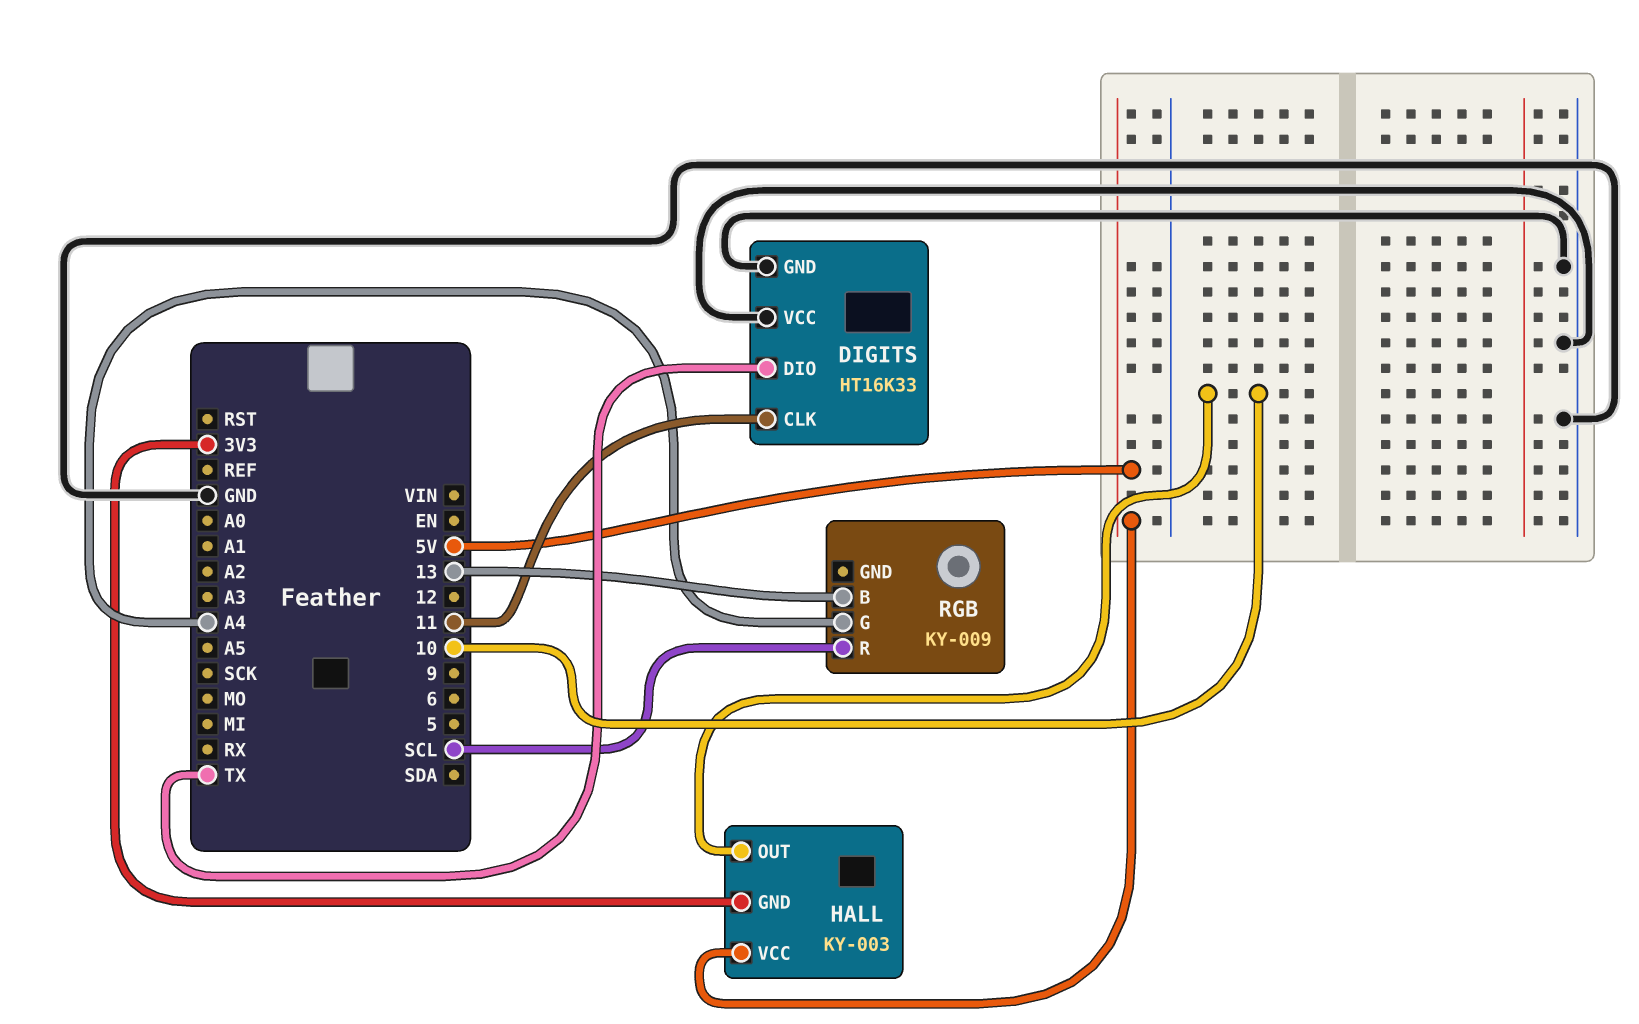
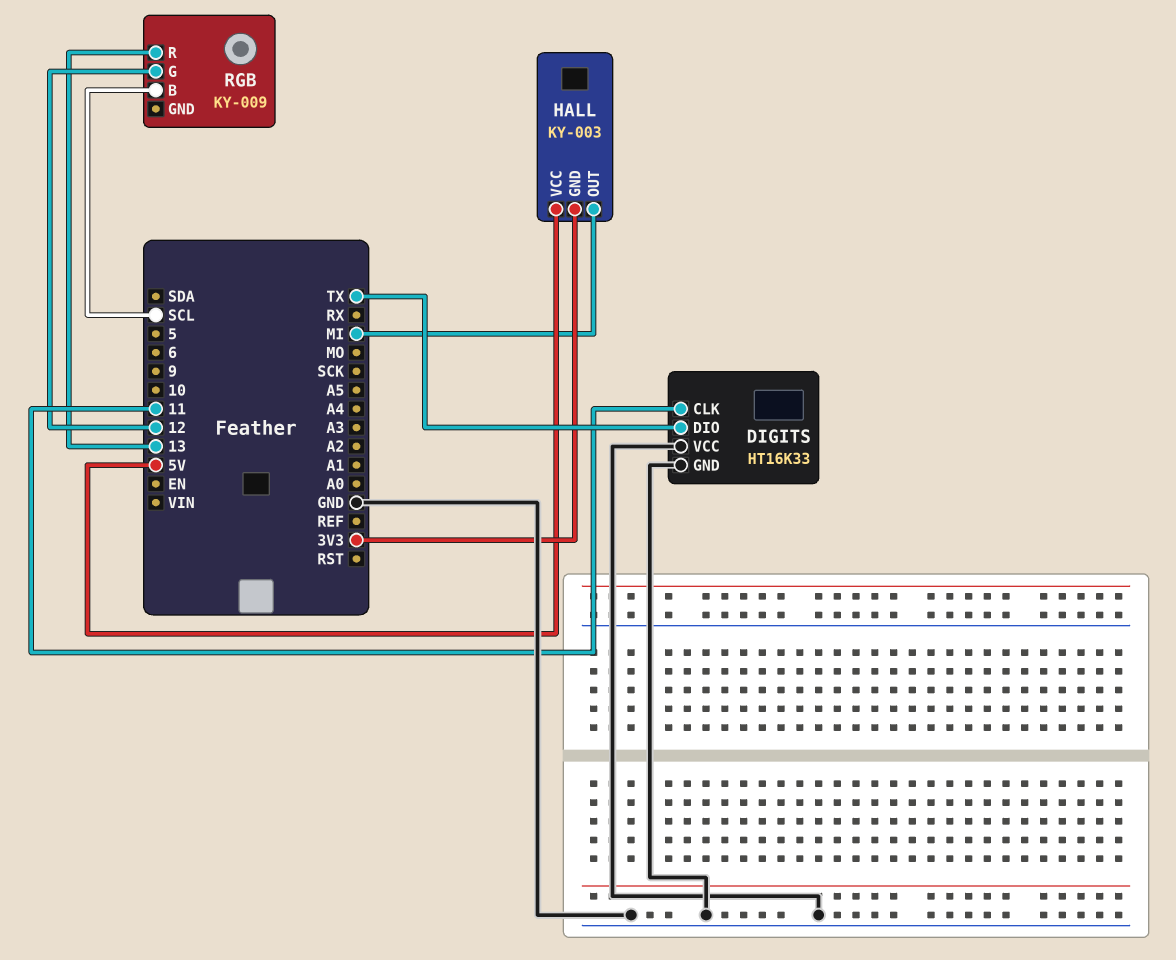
HALL pin OUT: 10 -> MI
RGB pin B: 13 -> SCL
RGB pin G: A4 -> 12
RGB pin R: SCL -> 13

